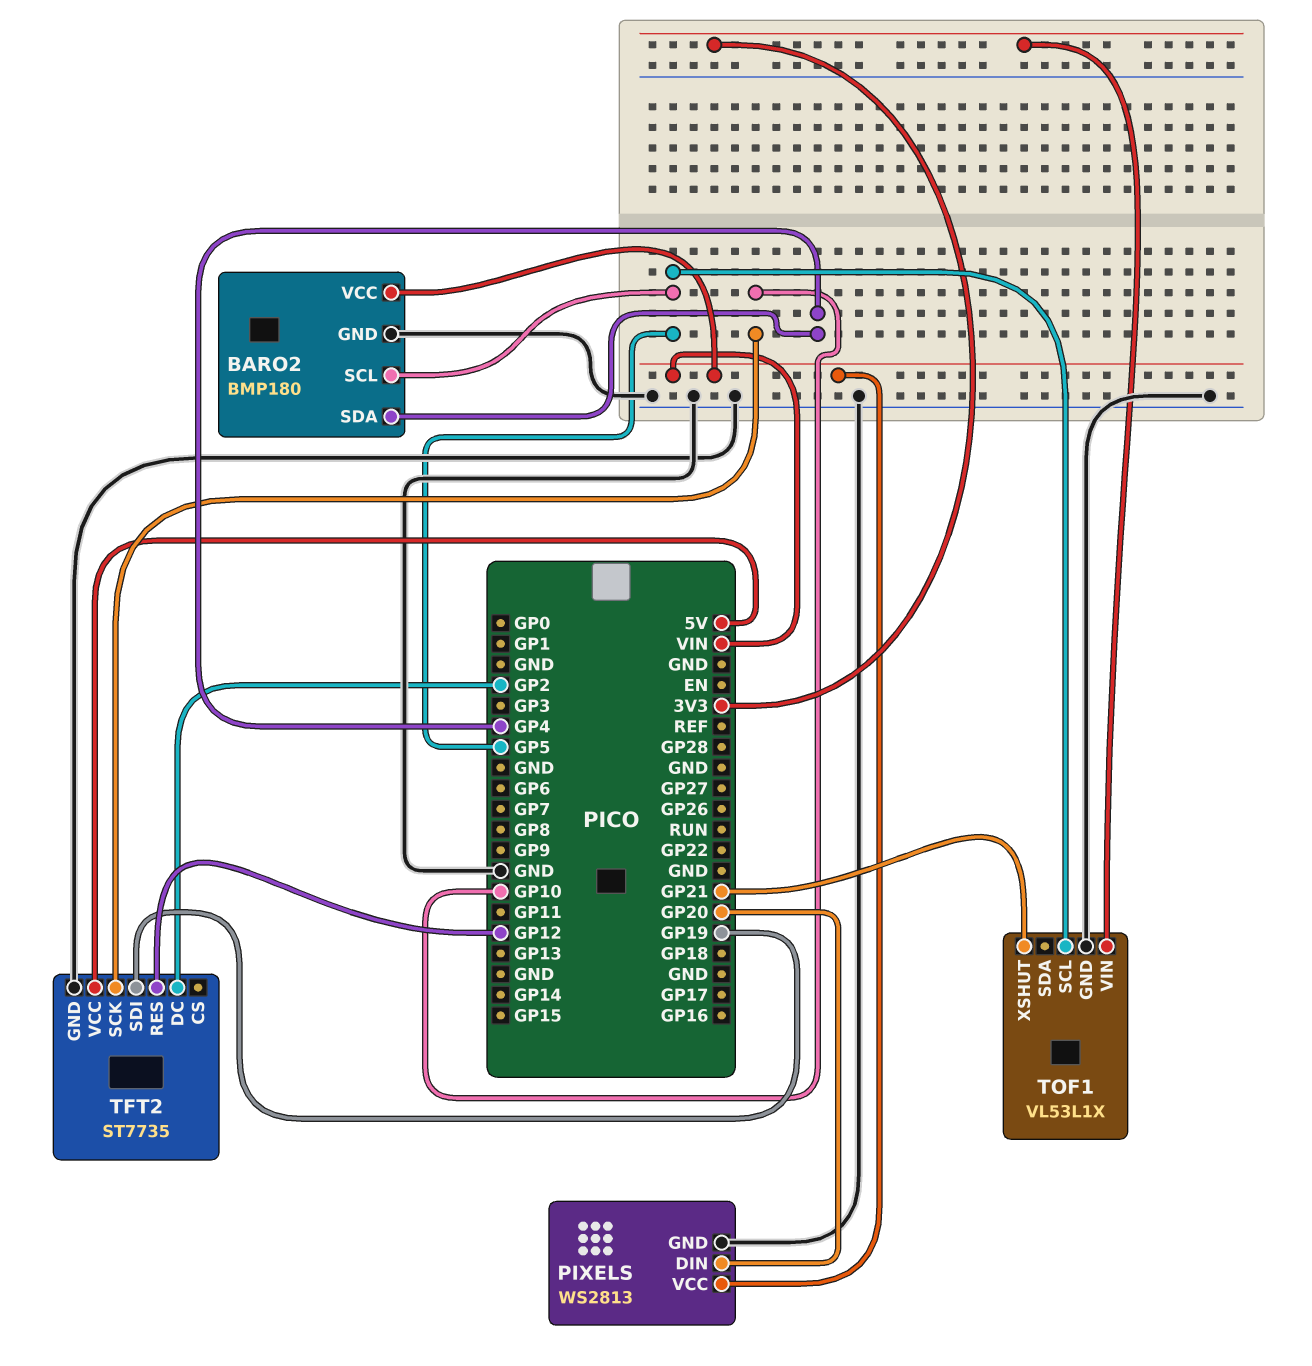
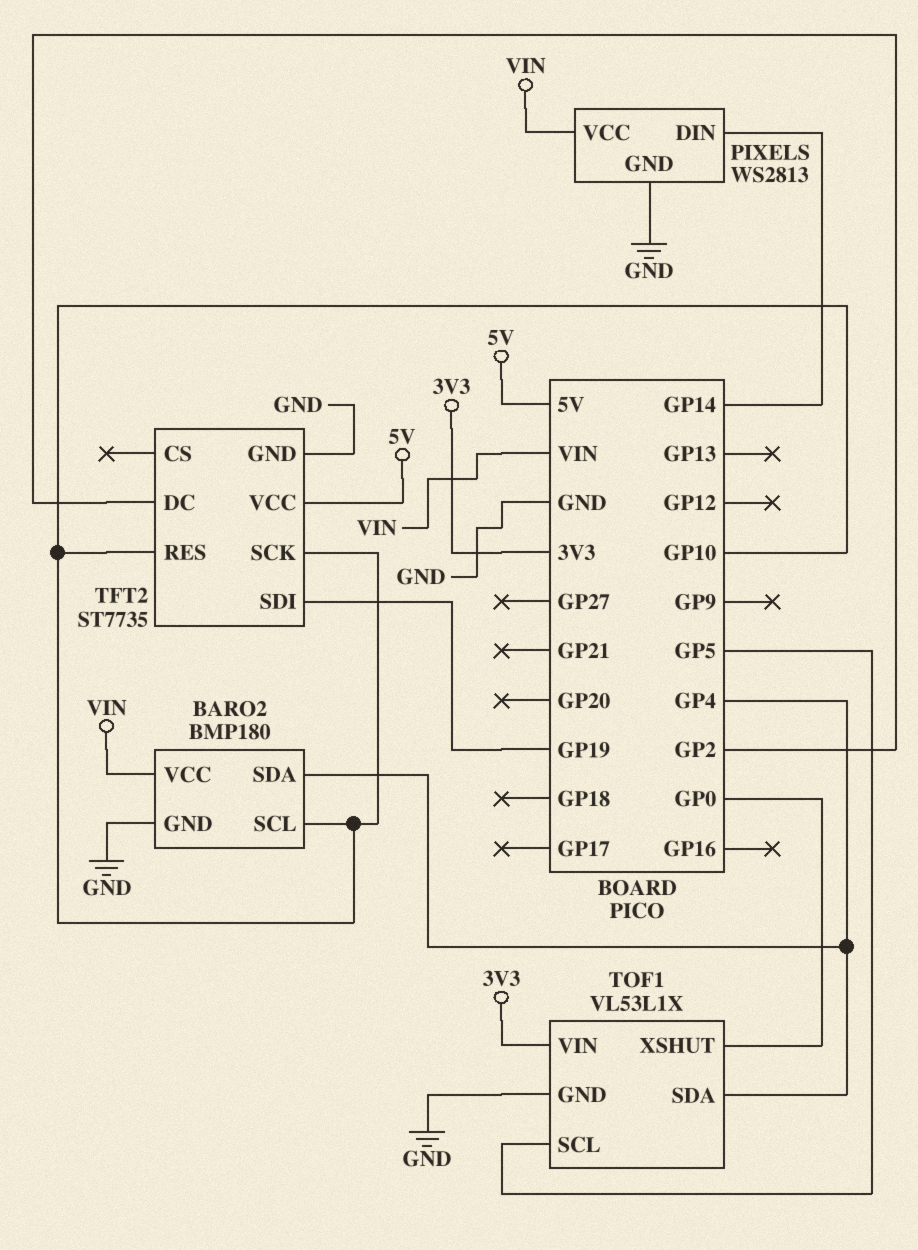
BARO2 pin SCL: GP5 -> GP10
PIXELS pin DIN: GP20 -> GP14
TFT2 pin RES: GP12 -> GP10
TOF1 pin SDA: none -> GP4
TOF1 pin XSHUT: GP21 -> GP0

